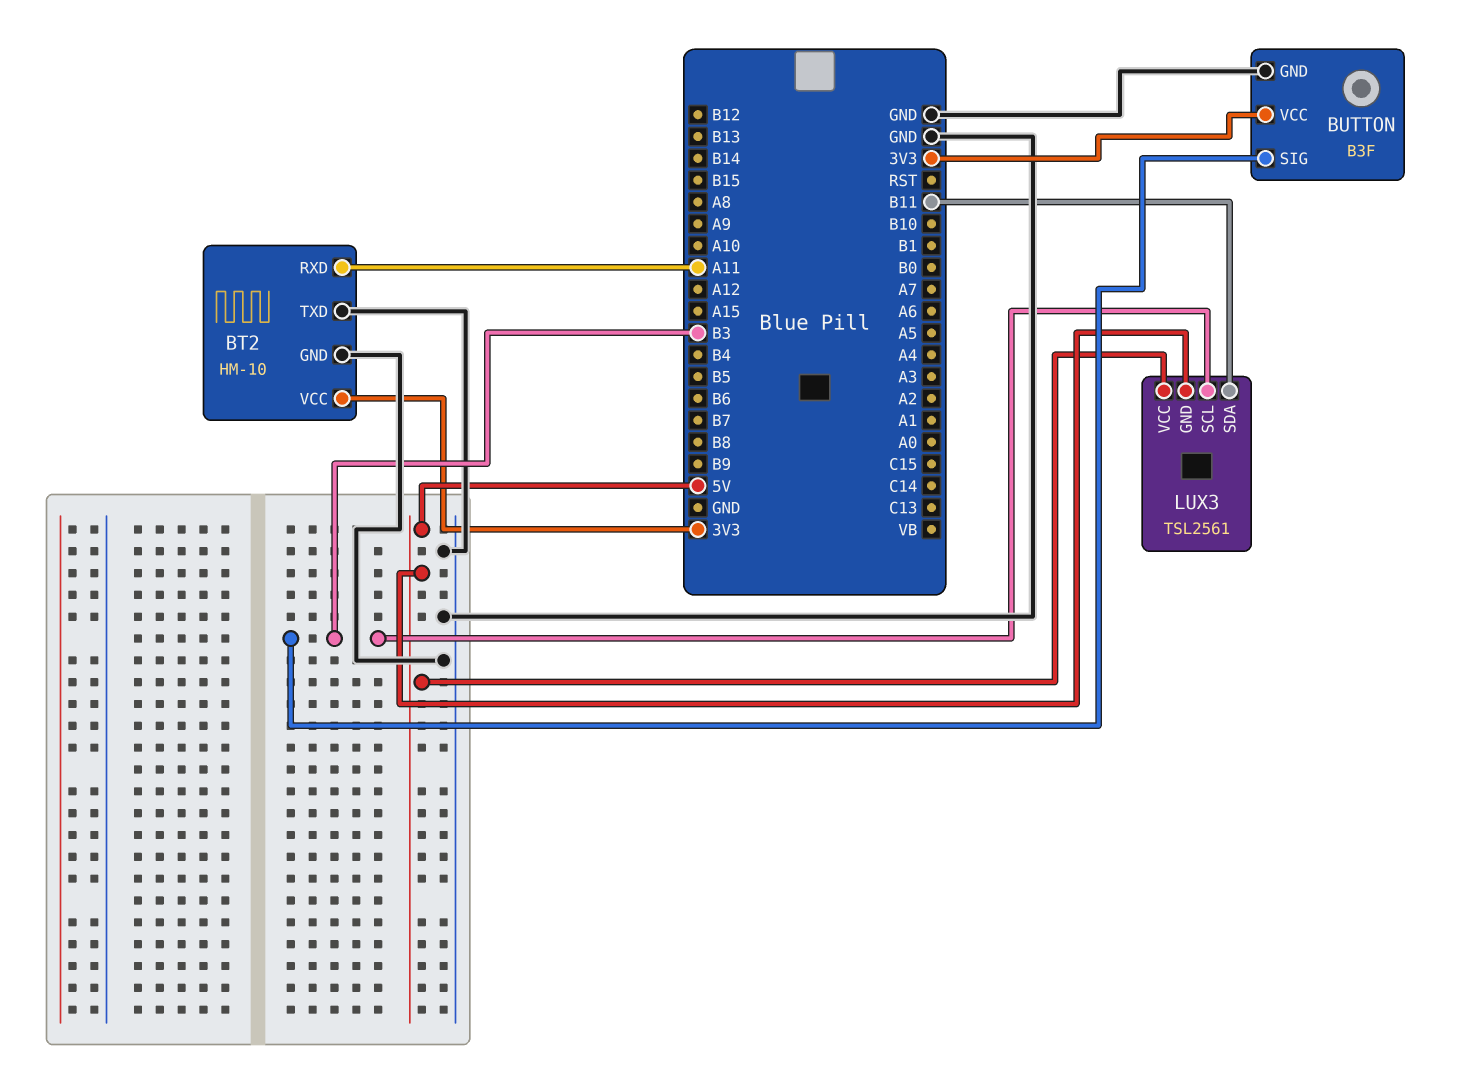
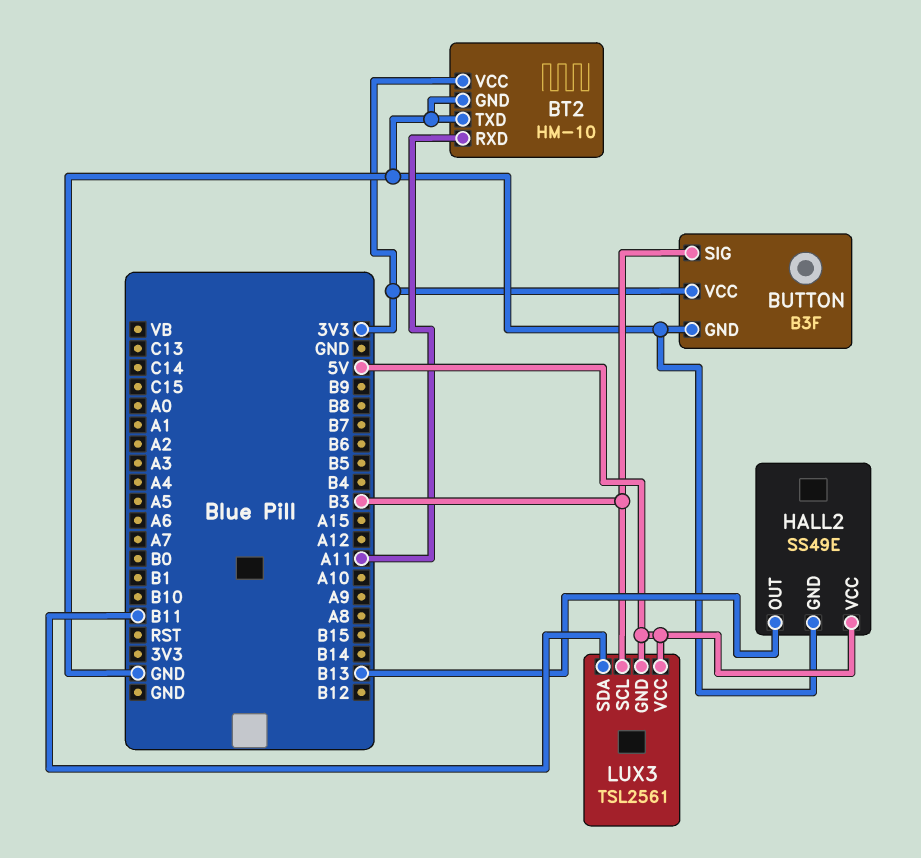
HALL2: none -> SS49E
HALL2 pin GND: none -> GND
HALL2 pin OUT: none -> B13
HALL2 pin VCC: none -> 5V

